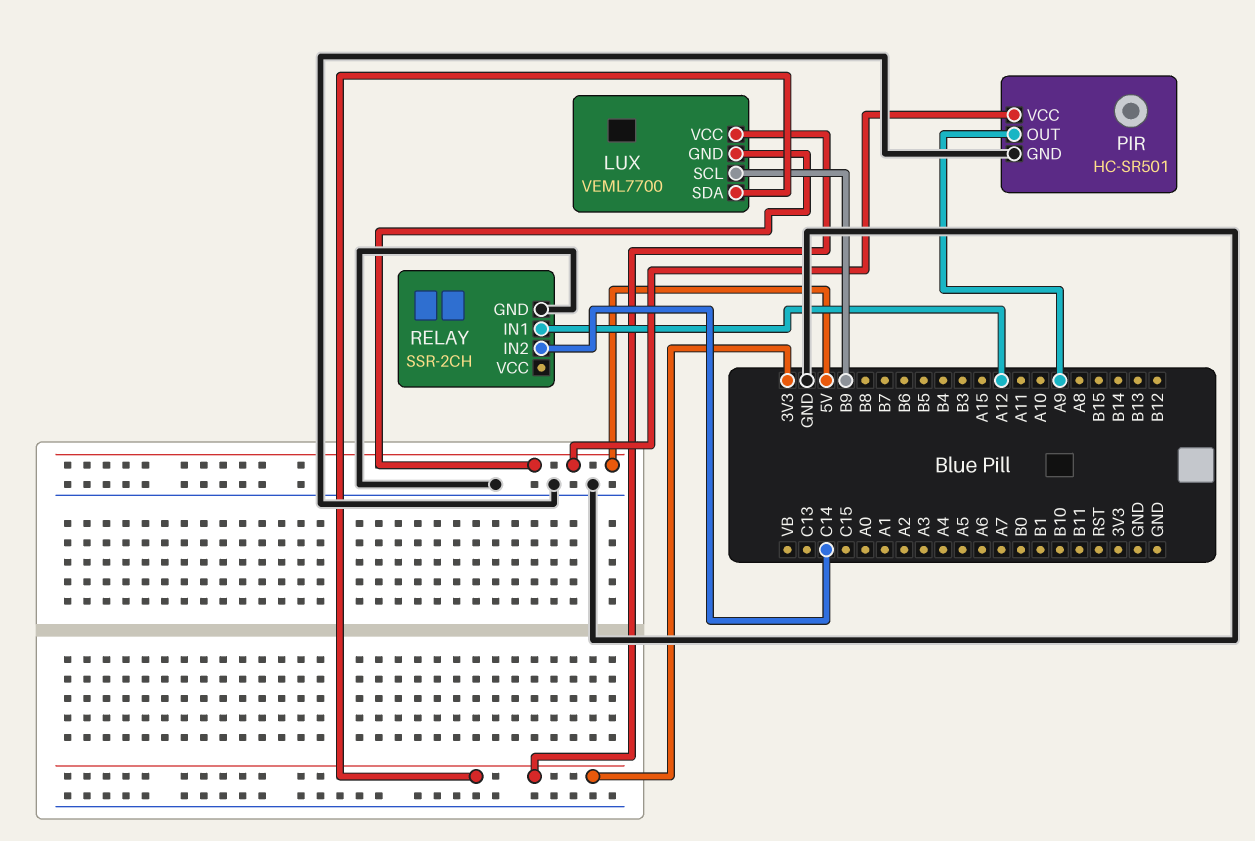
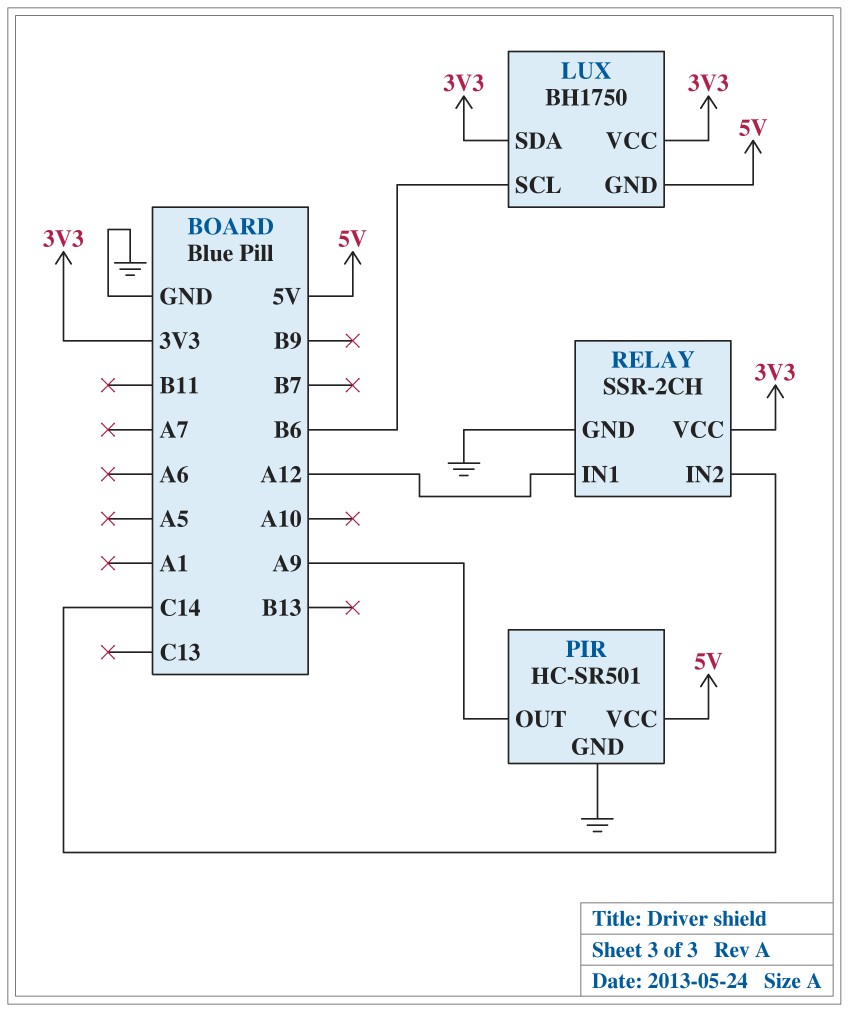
LUX: VEML7700 -> BH1750
LUX pin SCL: B9 -> B6
RELAY pin VCC: none -> 3V3

